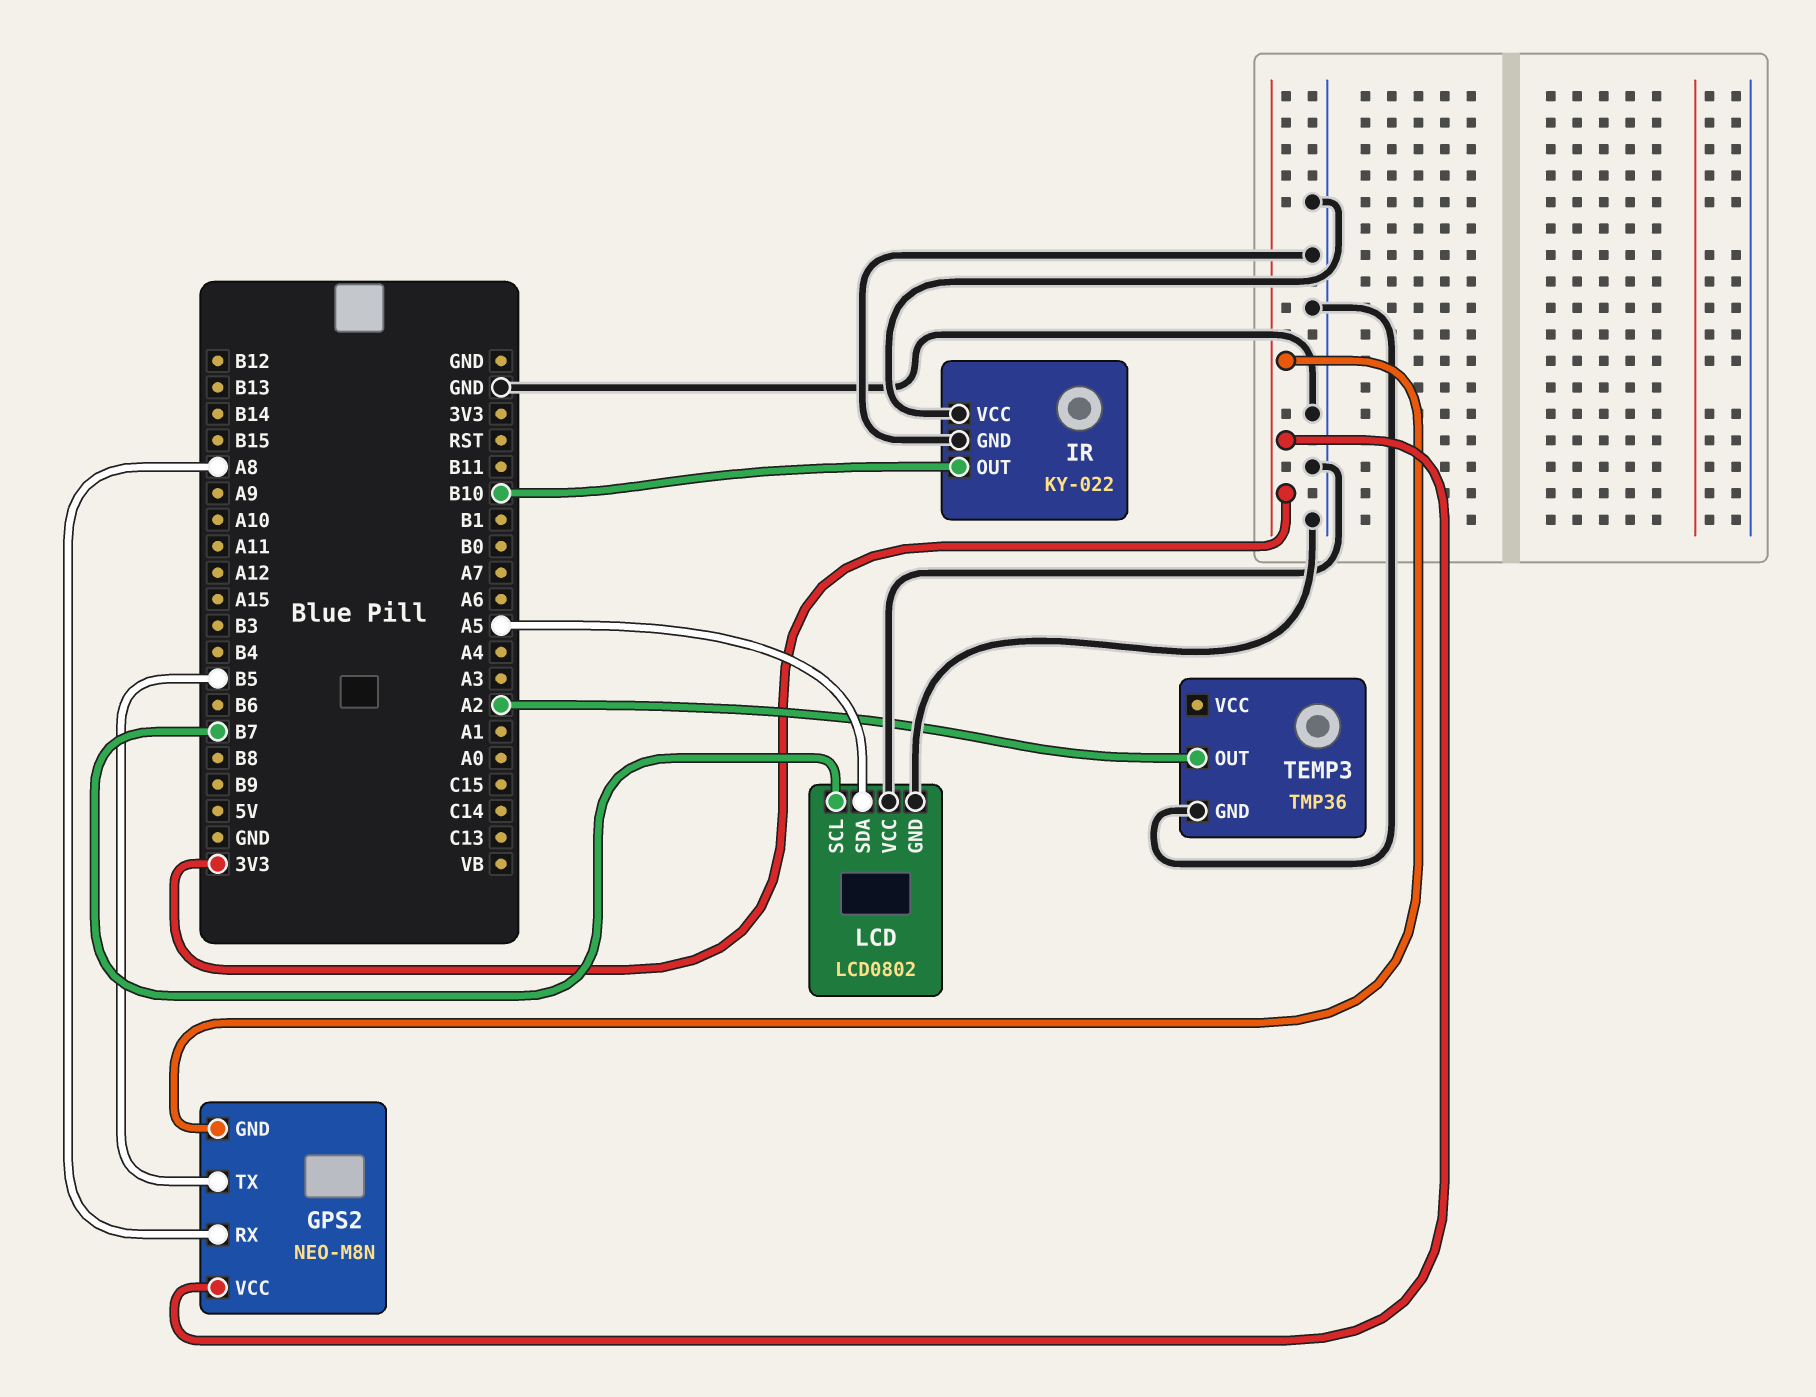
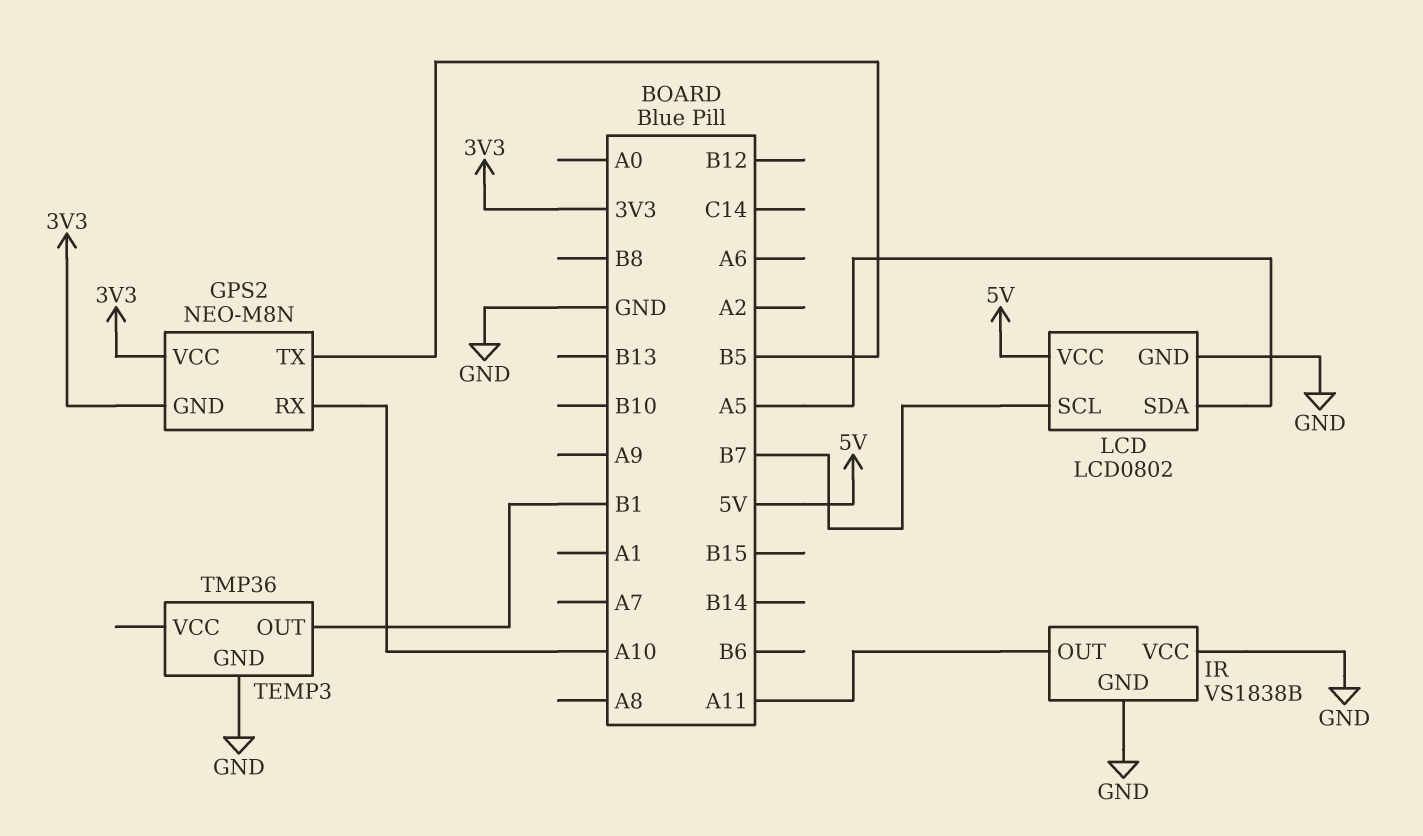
GPS2 pin RX: A8 -> A10
IR: KY-022 -> VS1838B
IR pin OUT: B10 -> A11
LCD pin VCC: GND -> 5V
TEMP3 pin OUT: A2 -> B1

